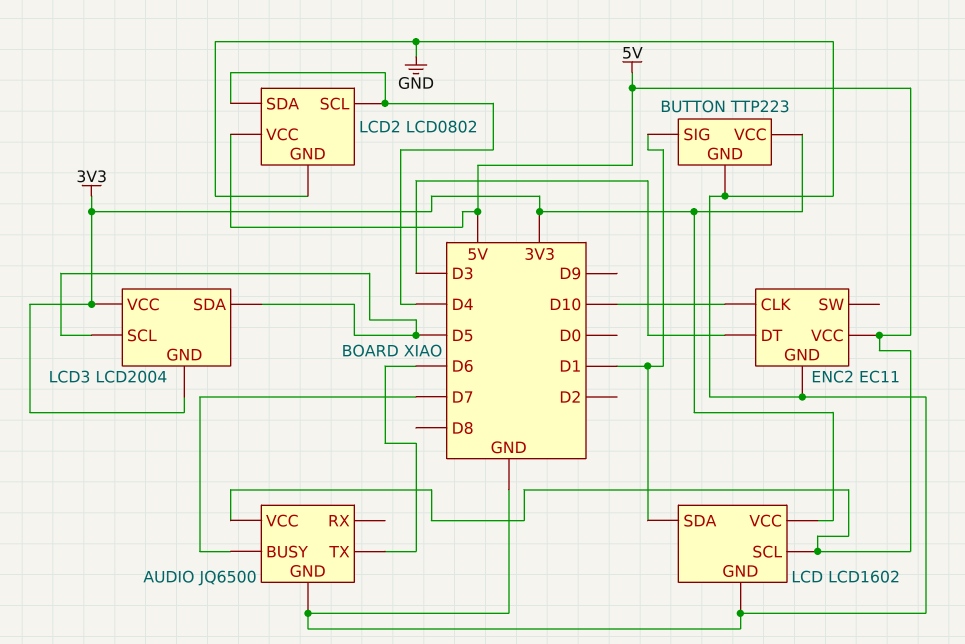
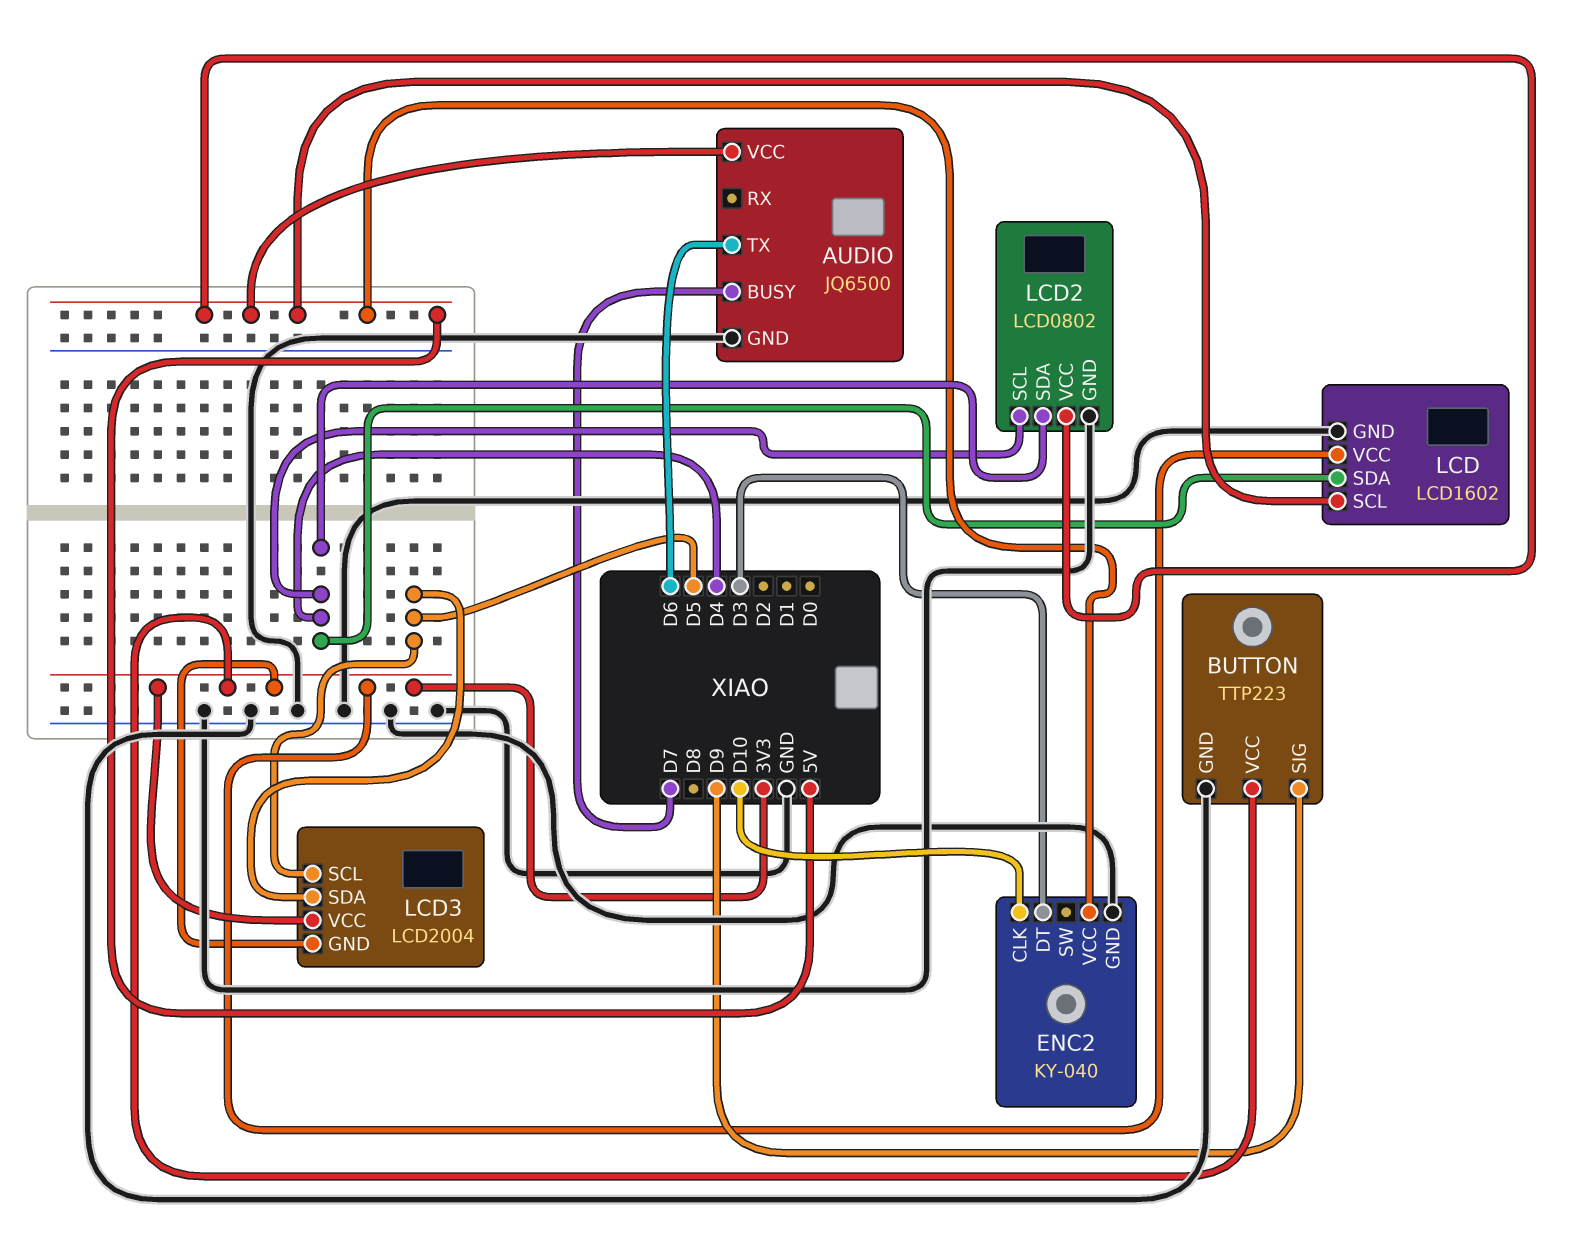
BUTTON pin SIG: D1 -> D9
ENC2: EC11 -> KY-040
LCD pin SDA: D1 -> D4

